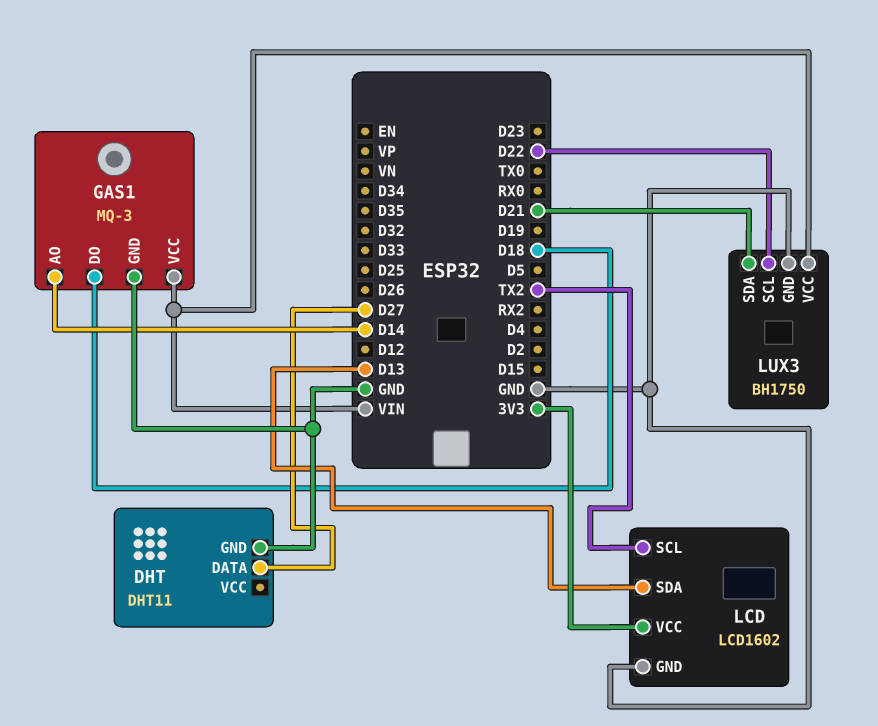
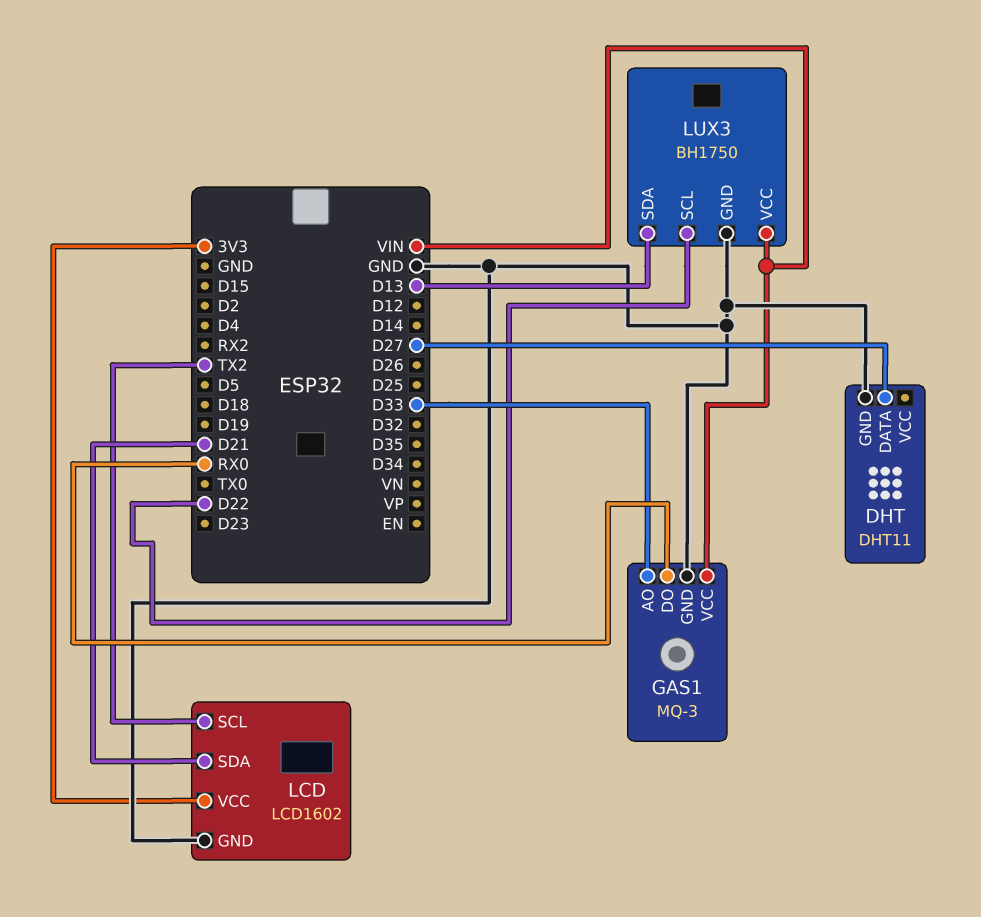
GAS1 pin AO: D14 -> D33
GAS1 pin DO: D18 -> RX0
LCD pin SDA: D13 -> D21
LUX3 pin SDA: D21 -> D13

